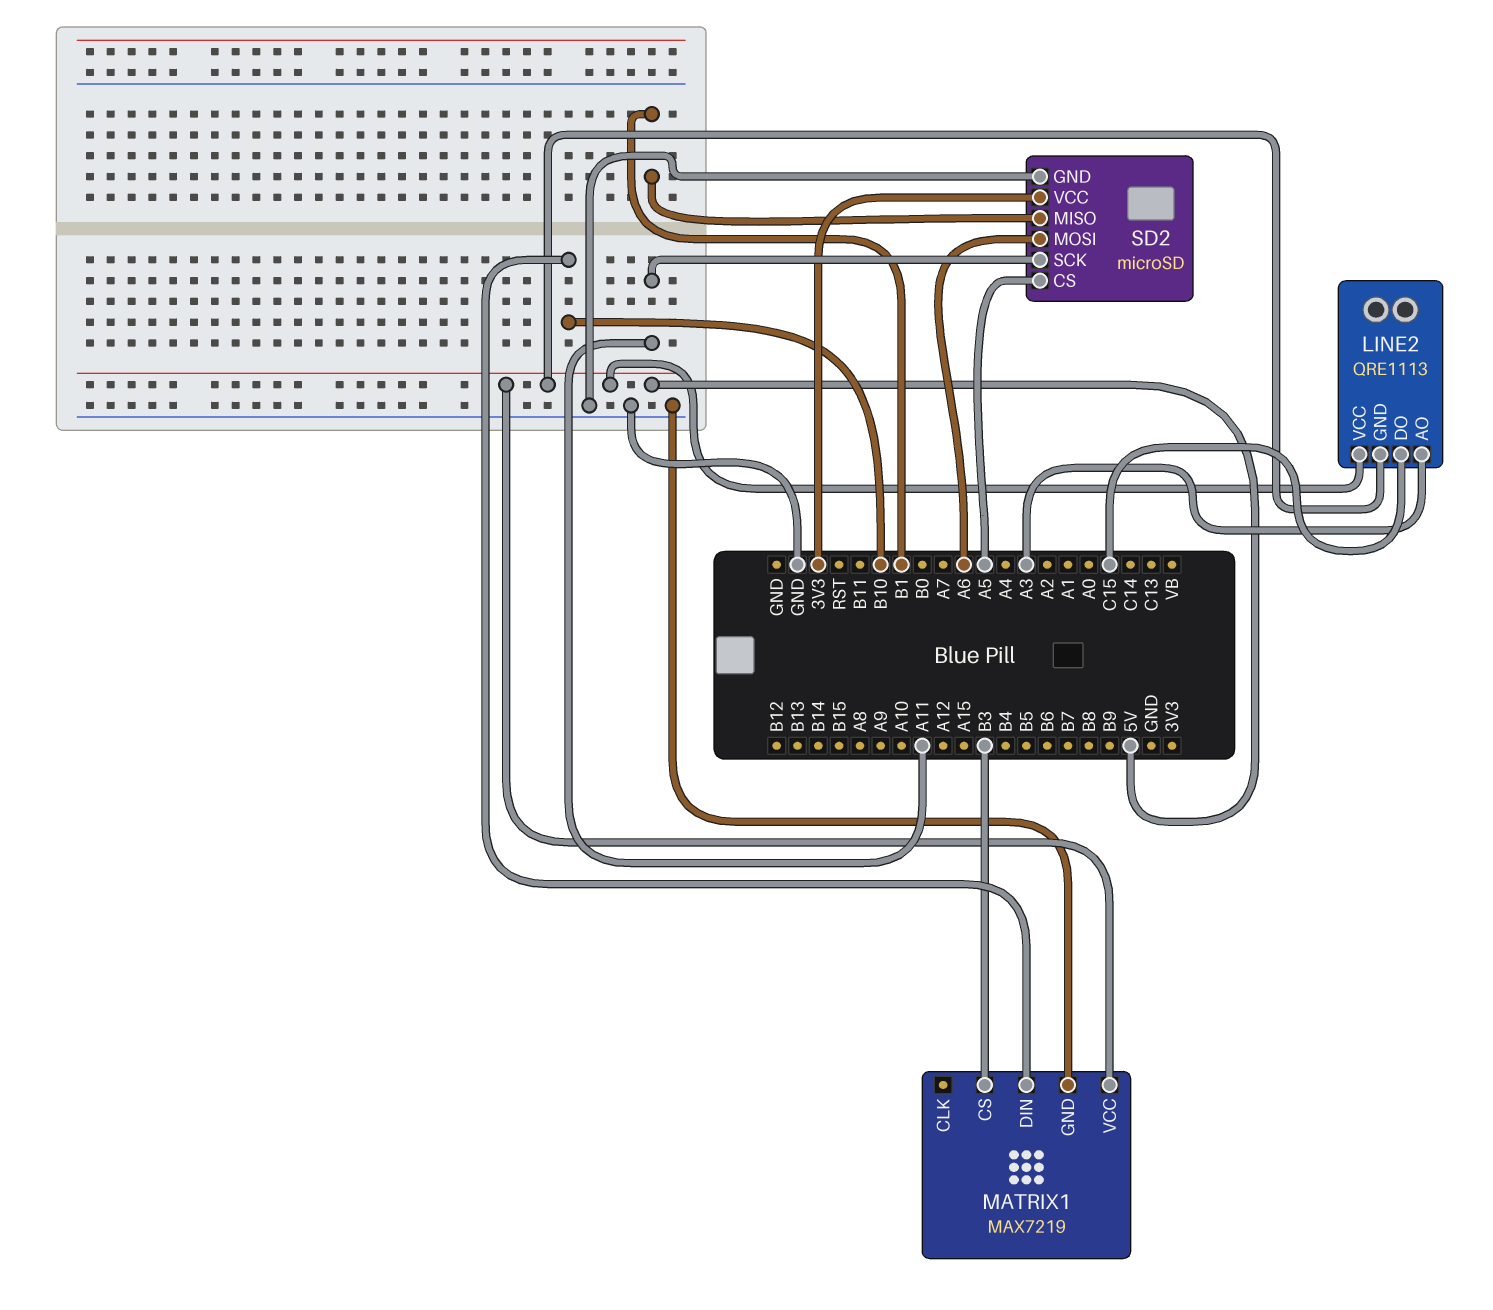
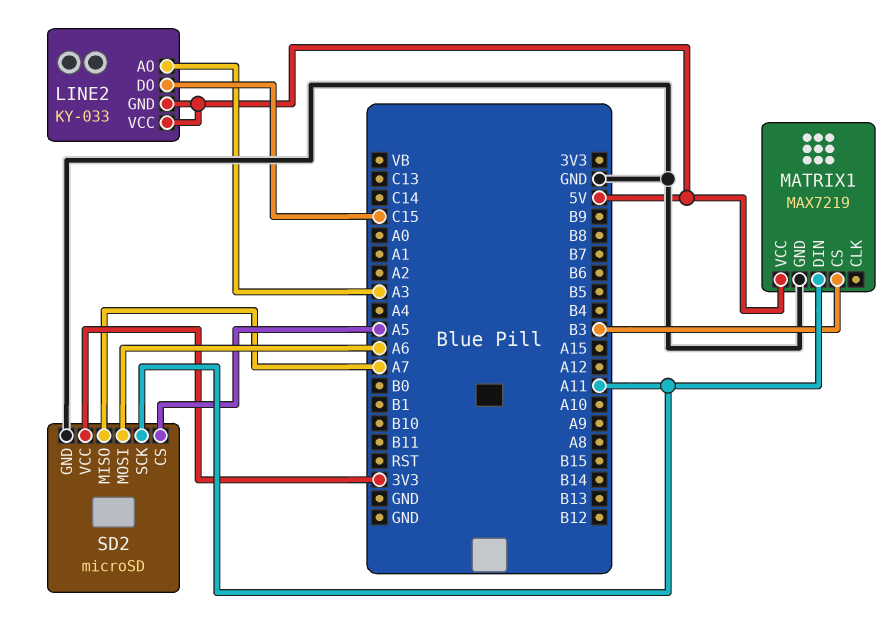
LINE2: QRE1113 -> KY-033
MATRIX1 pin DIN: B10 -> A11
SD2 pin MISO: B1 -> A7

